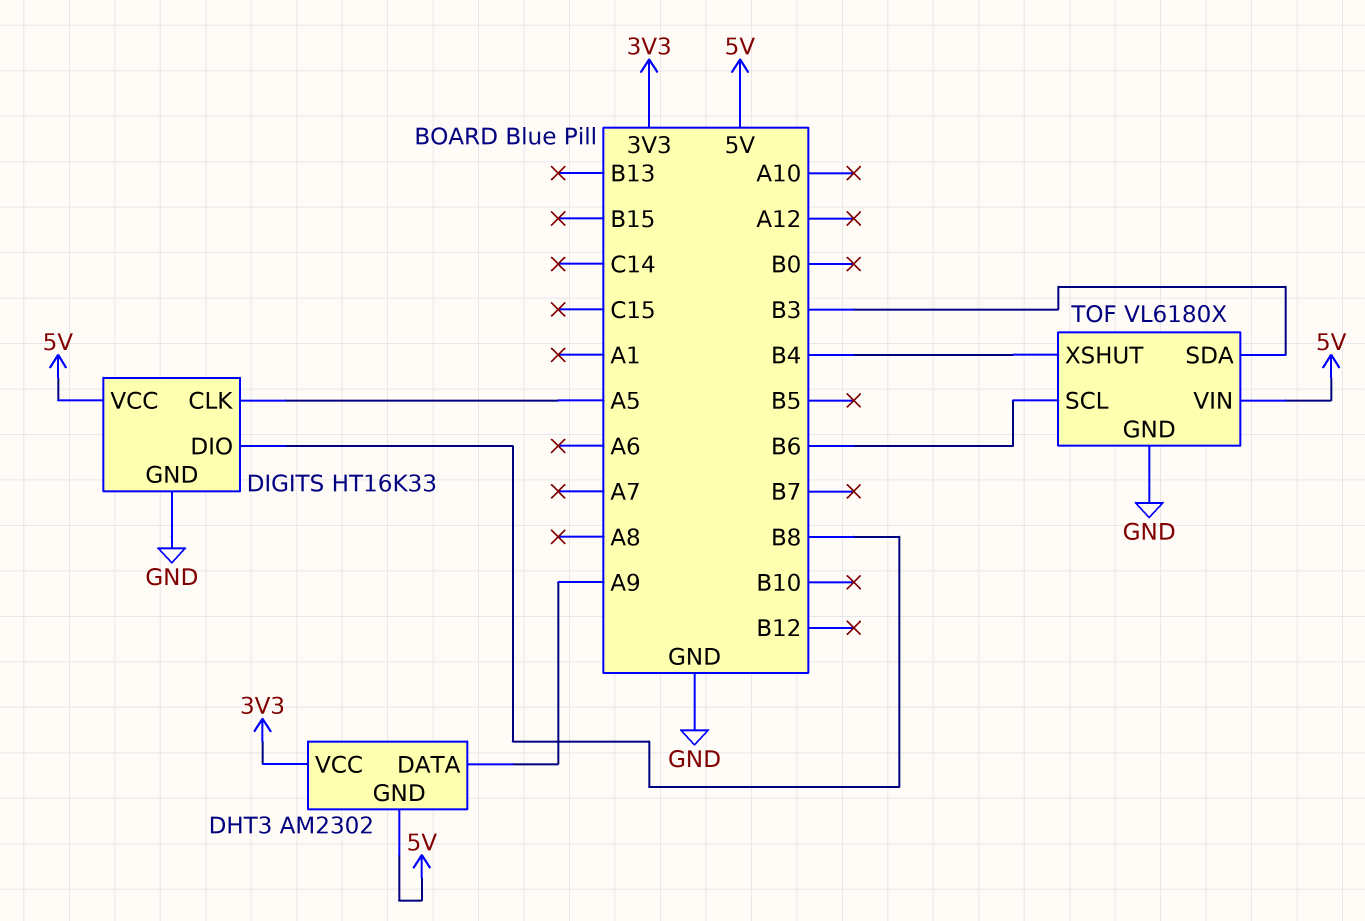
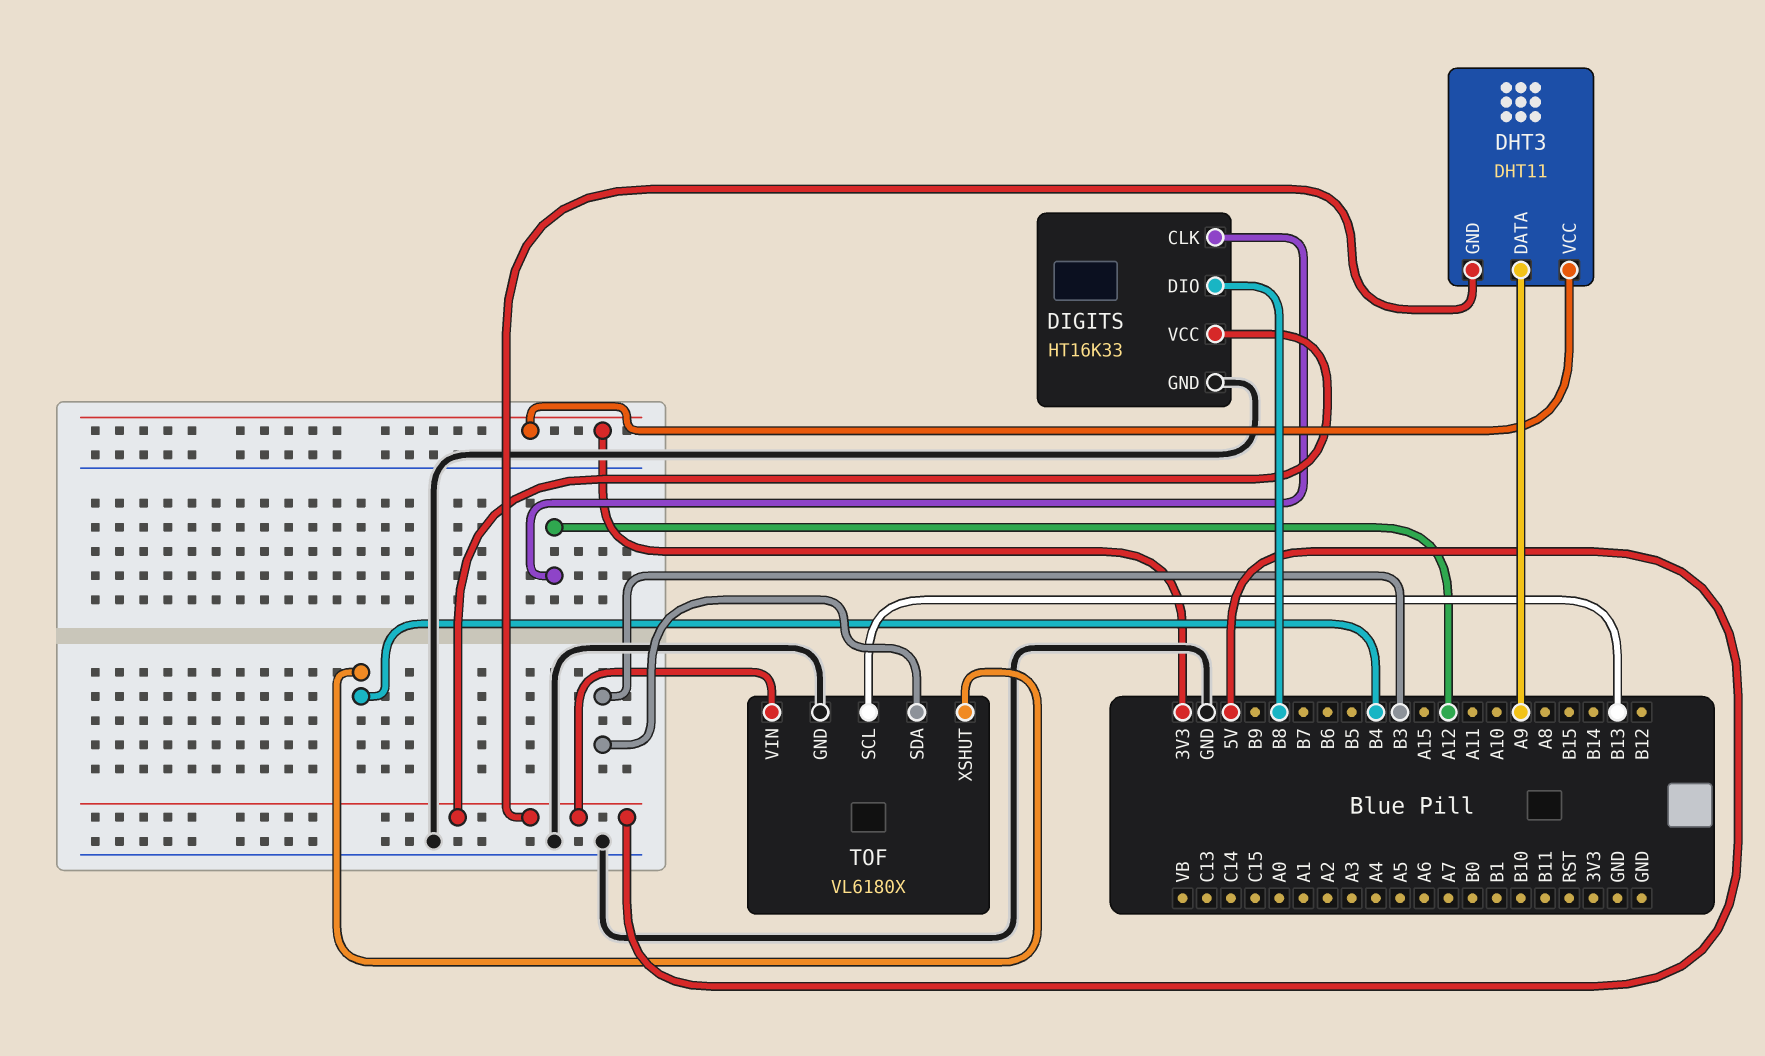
DHT3: AM2302 -> DHT11
DIGITS pin CLK: A5 -> A12
TOF pin SCL: B6 -> B13

